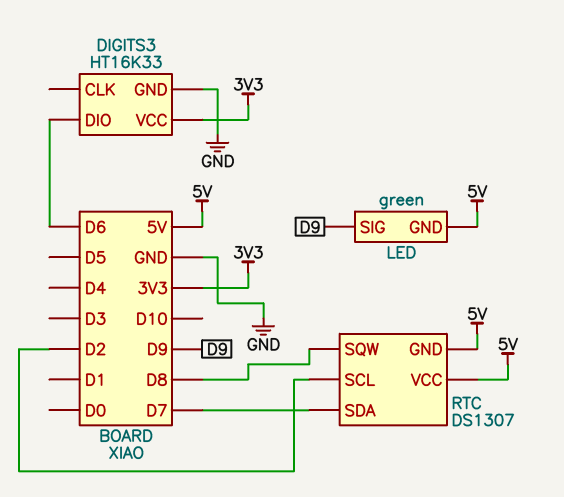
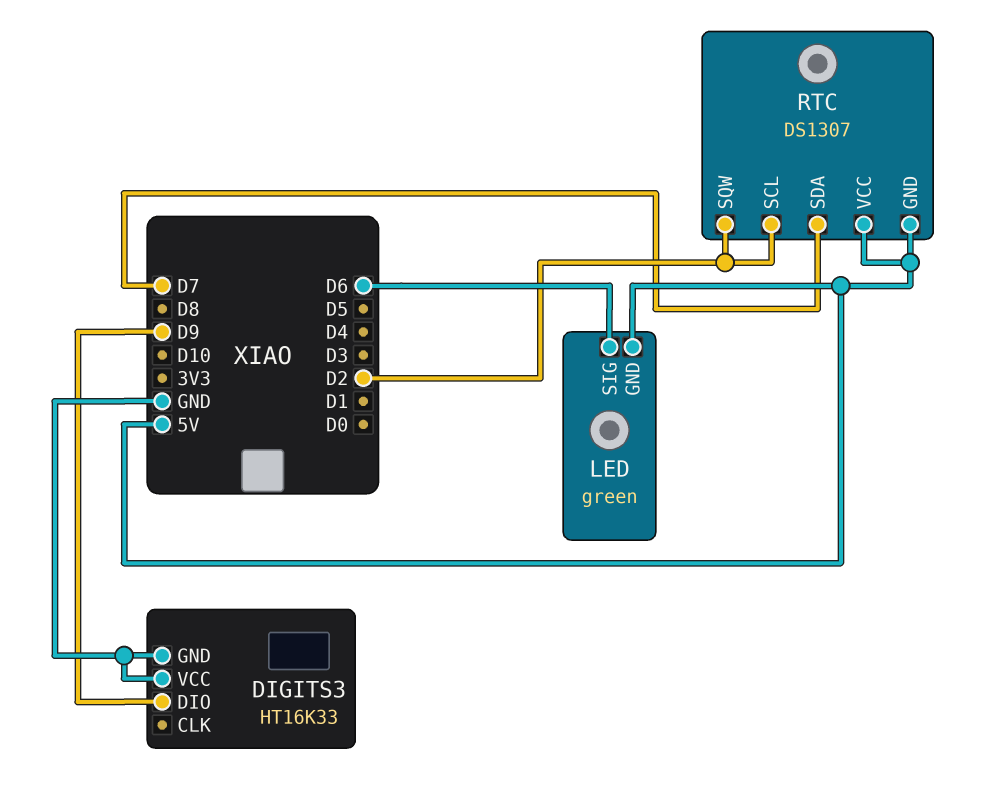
DIGITS3 pin DIO: D6 -> D9
DIGITS3 pin VCC: 3V3 -> GND
LED pin SIG: D9 -> D6
RTC pin SQW: D8 -> D2

